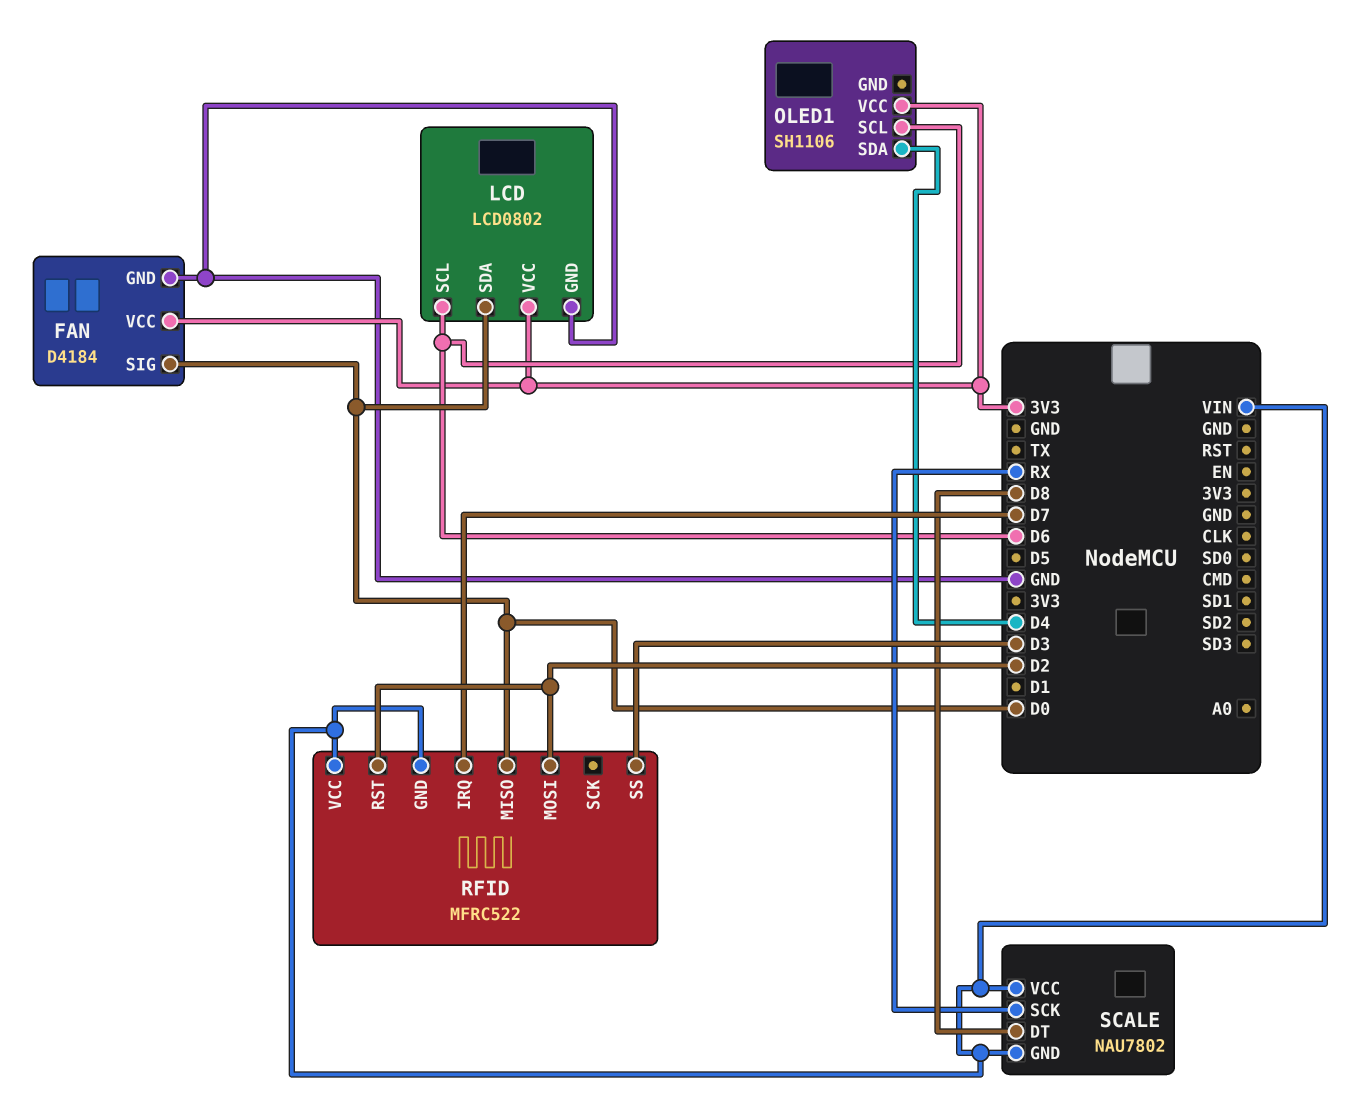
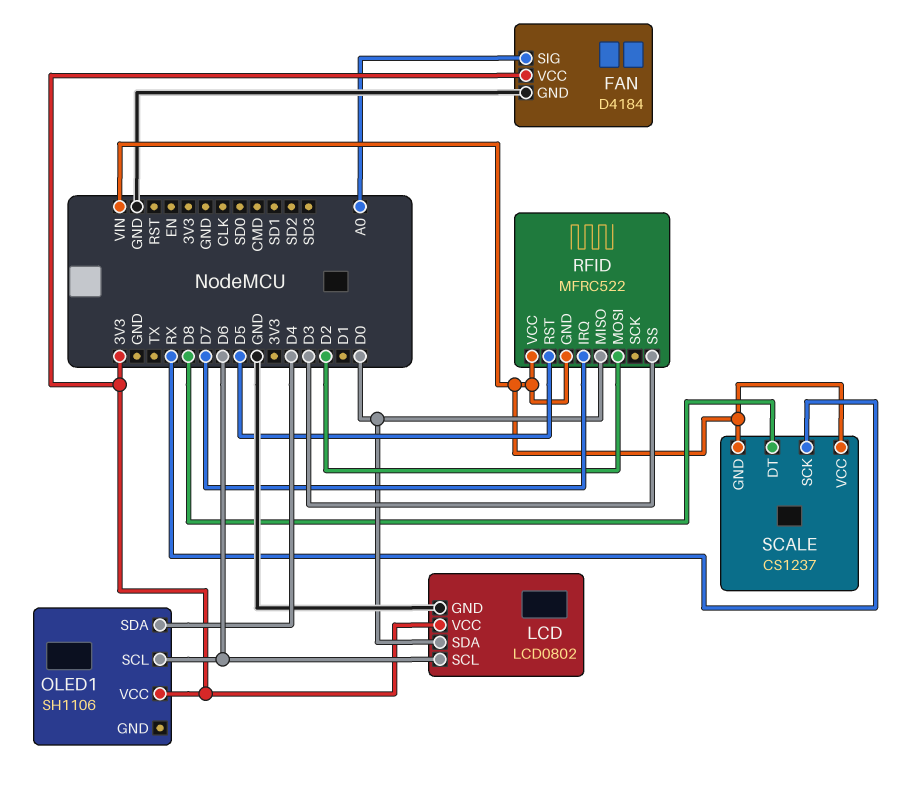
FAN pin SIG: D0 -> A0
RFID pin RST: D2 -> D5
SCALE: NAU7802 -> CS1237

